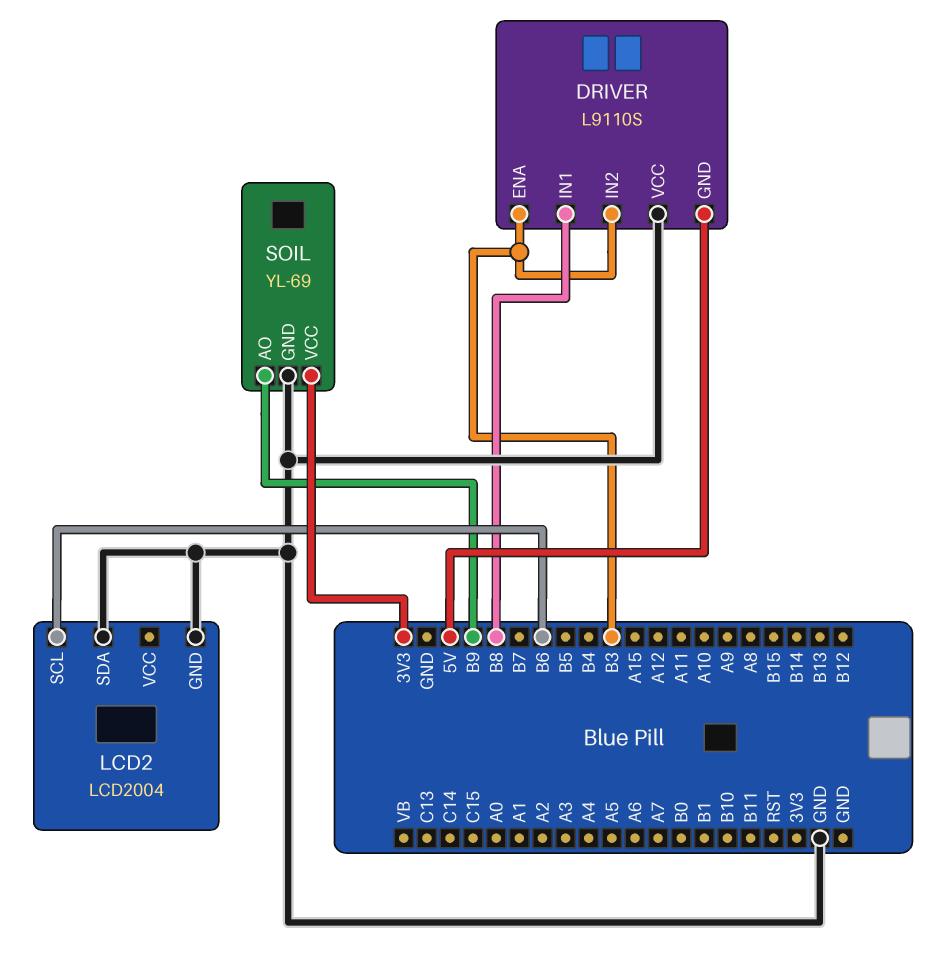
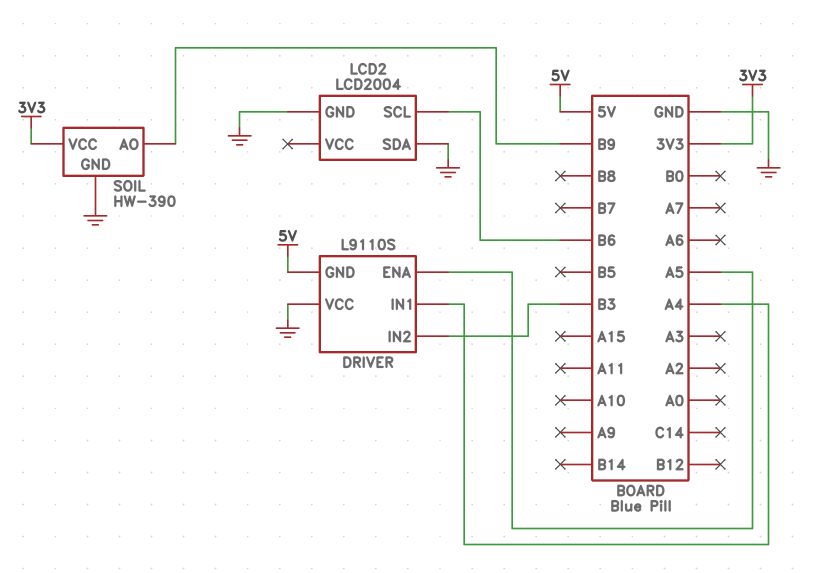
DRIVER pin ENA: B3 -> A5
DRIVER pin IN1: B8 -> A4
SOIL: YL-69 -> HW-390

